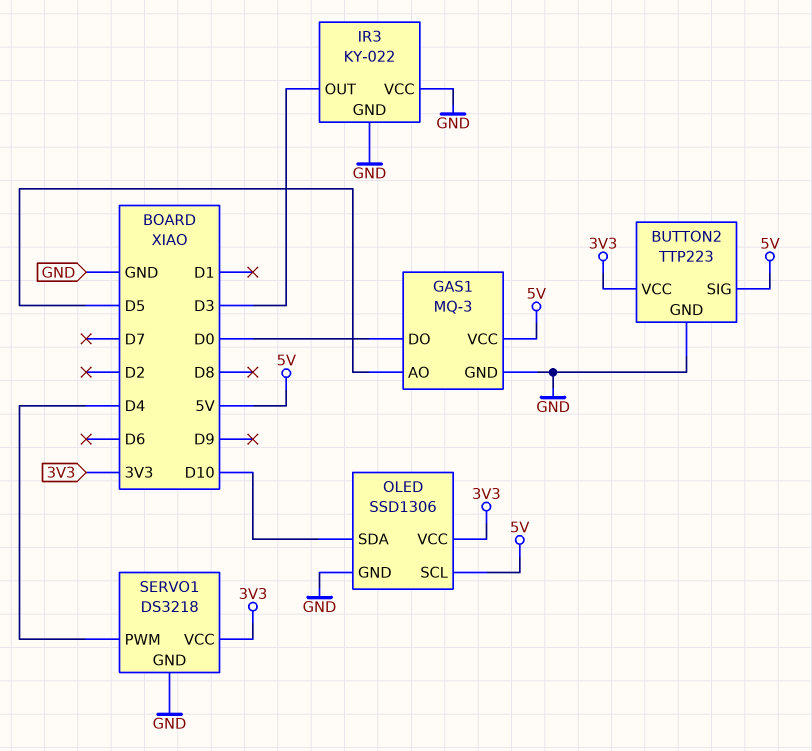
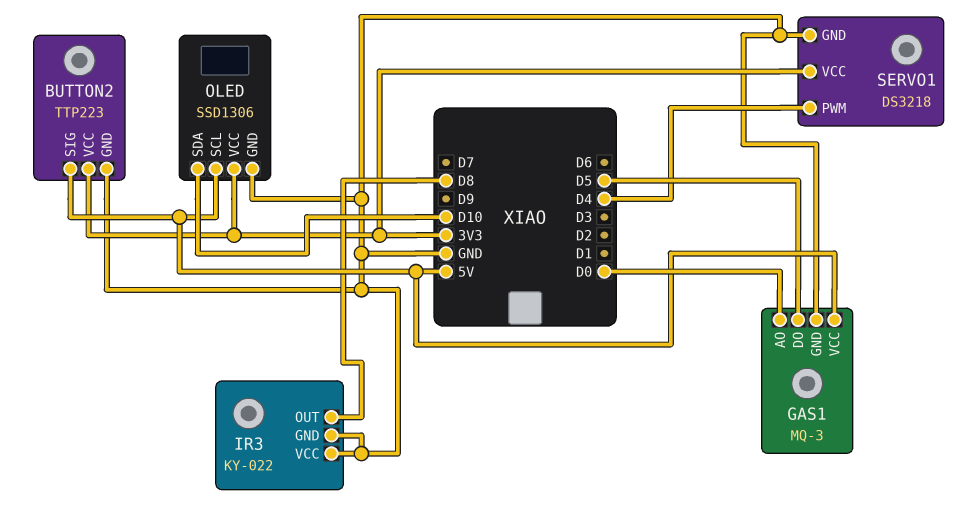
GAS1 pin AO: D5 -> D0
GAS1 pin DO: D0 -> D5
IR3 pin OUT: D3 -> D8

